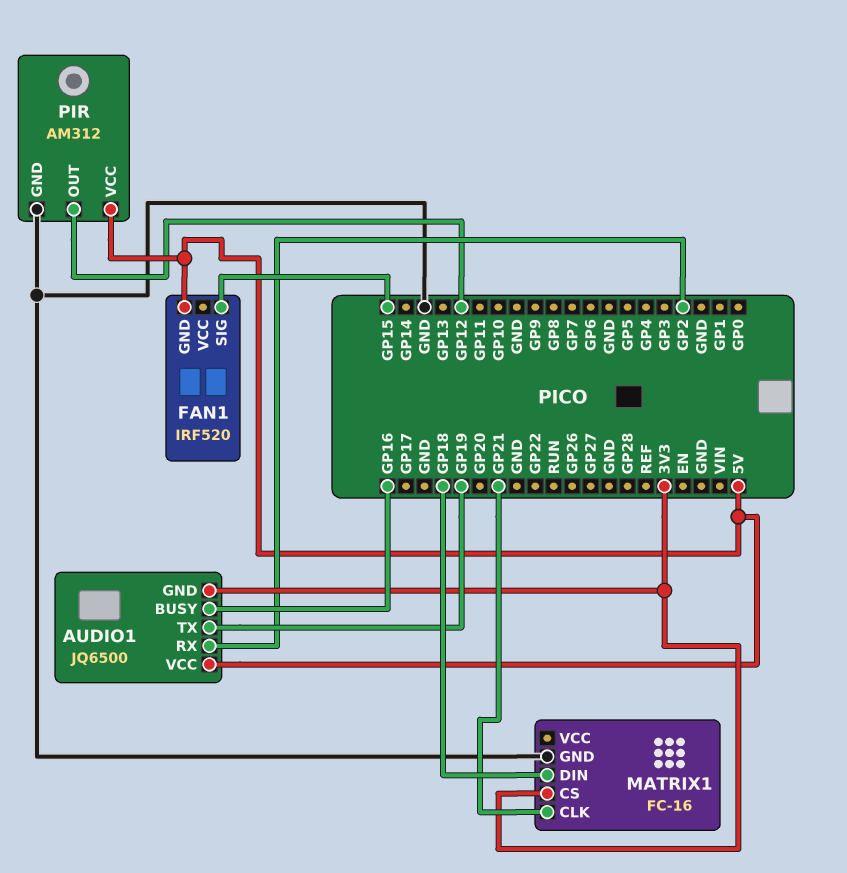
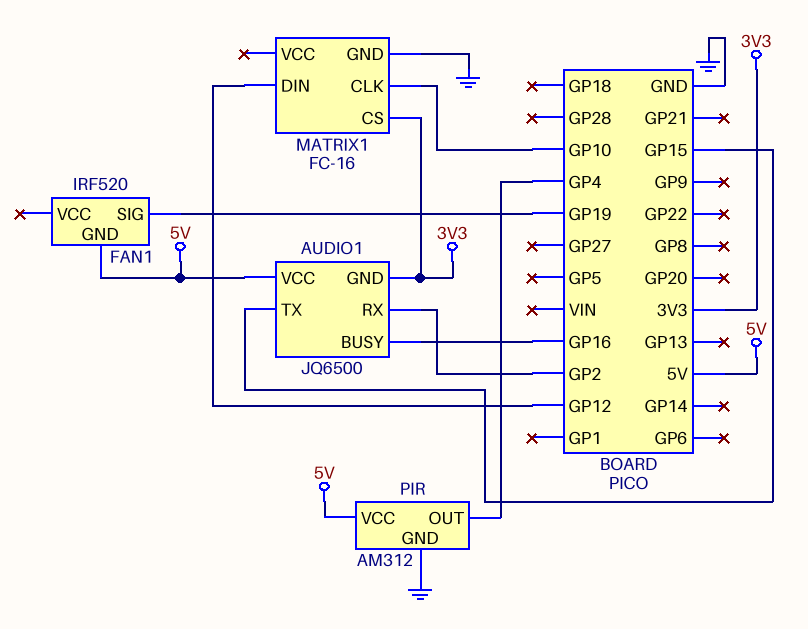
AUDIO1 pin TX: GP19 -> GP15
FAN1 pin SIG: GP15 -> GP19
MATRIX1 pin CLK: GP21 -> GP10
MATRIX1 pin DIN: GP18 -> GP12
PIR pin OUT: GP12 -> GP4

